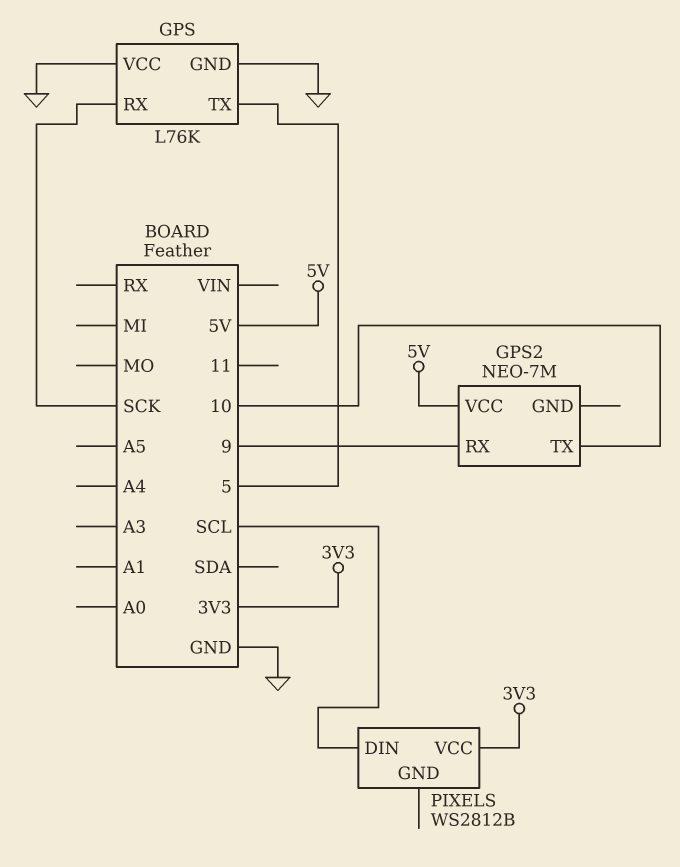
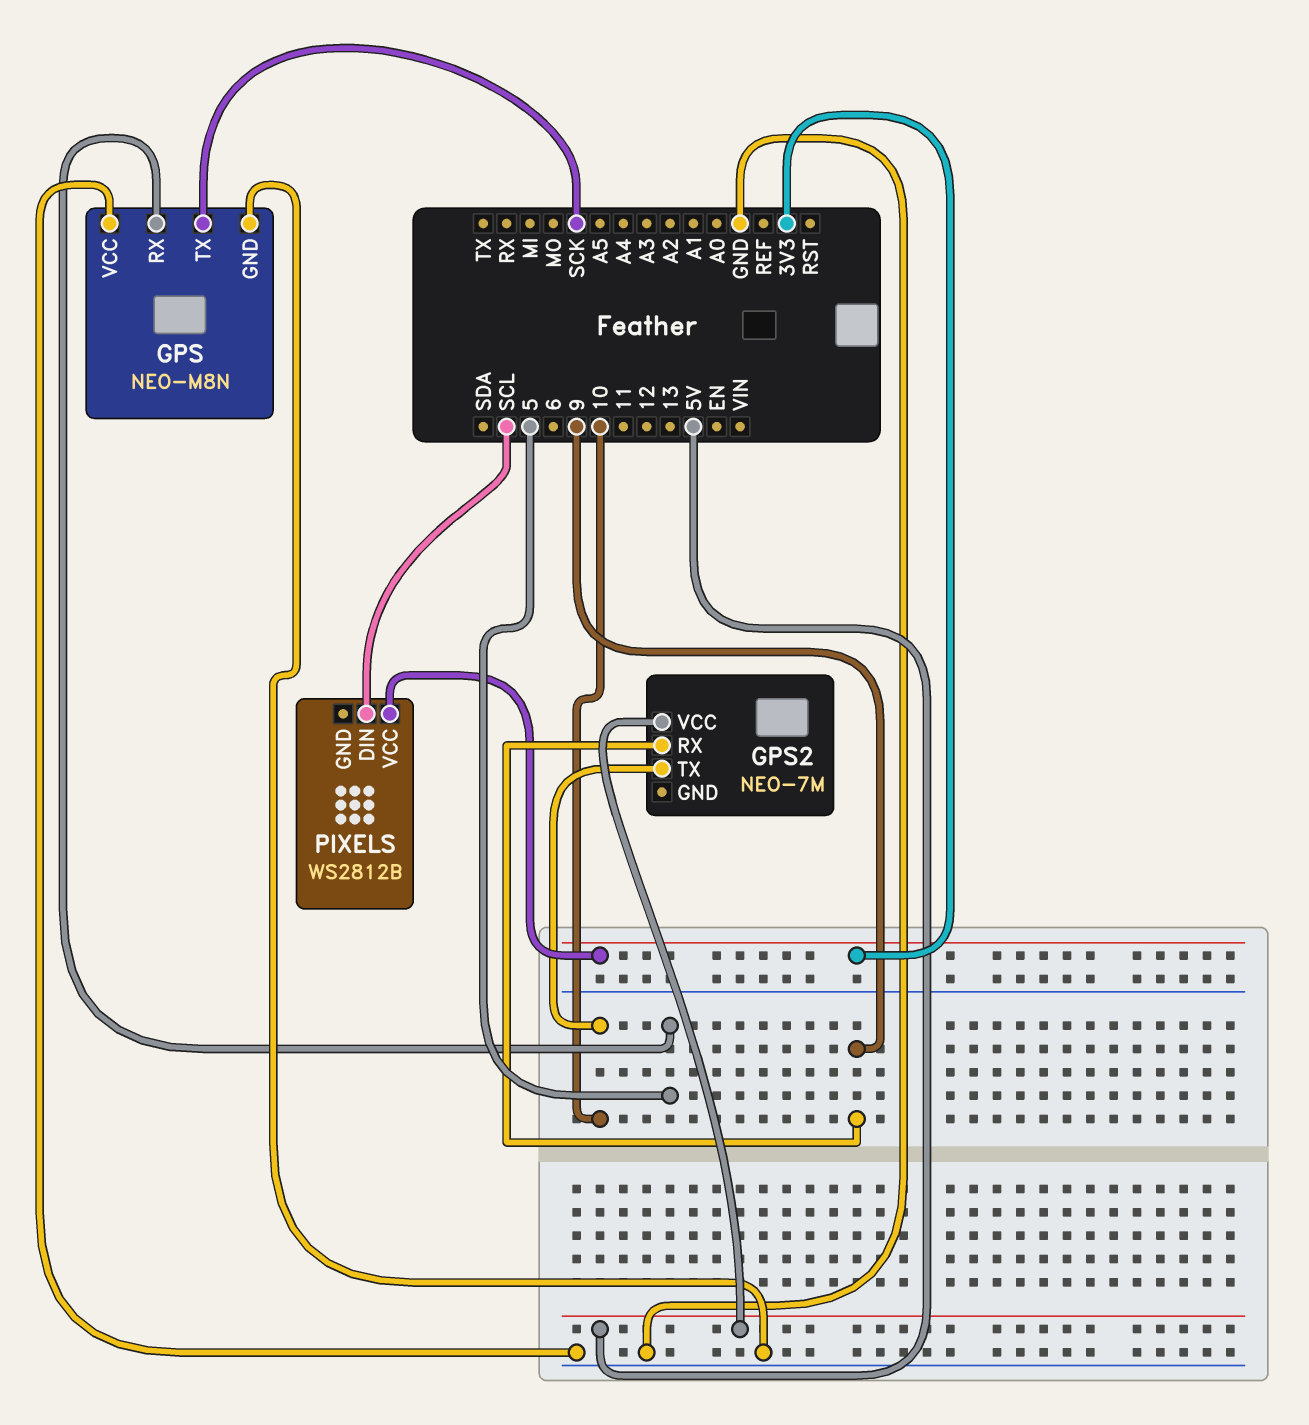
GPS: L76K -> NEO-M8N
GPS pin RX: SCK -> 5
GPS pin TX: 5 -> SCK

